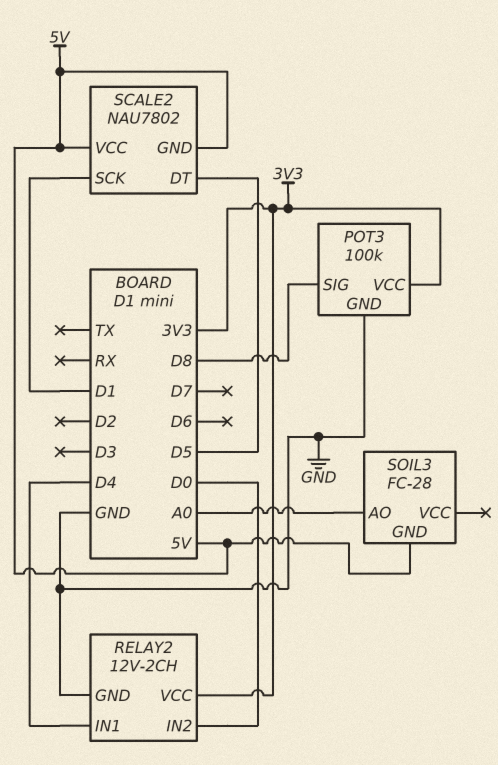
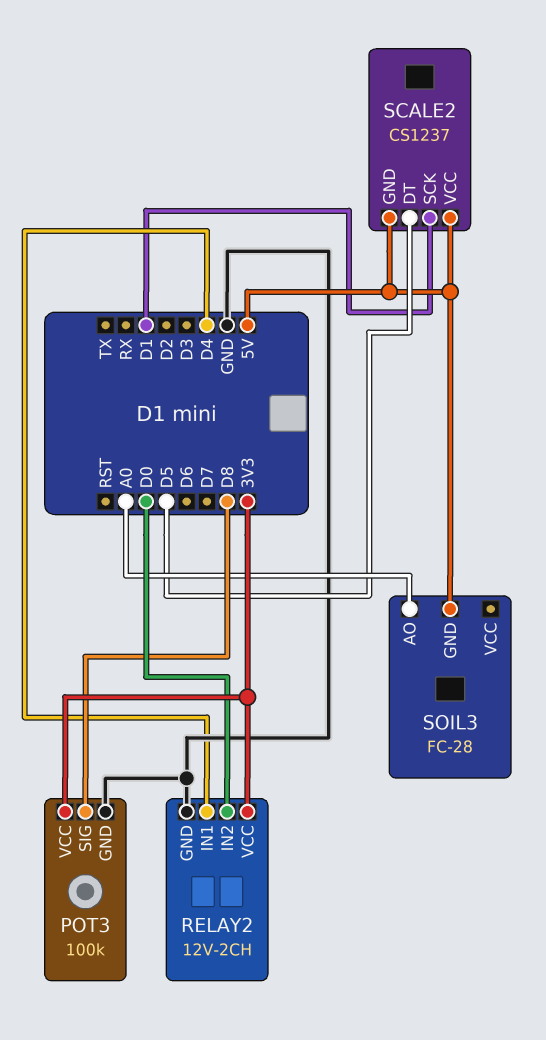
SCALE2: NAU7802 -> CS1237

